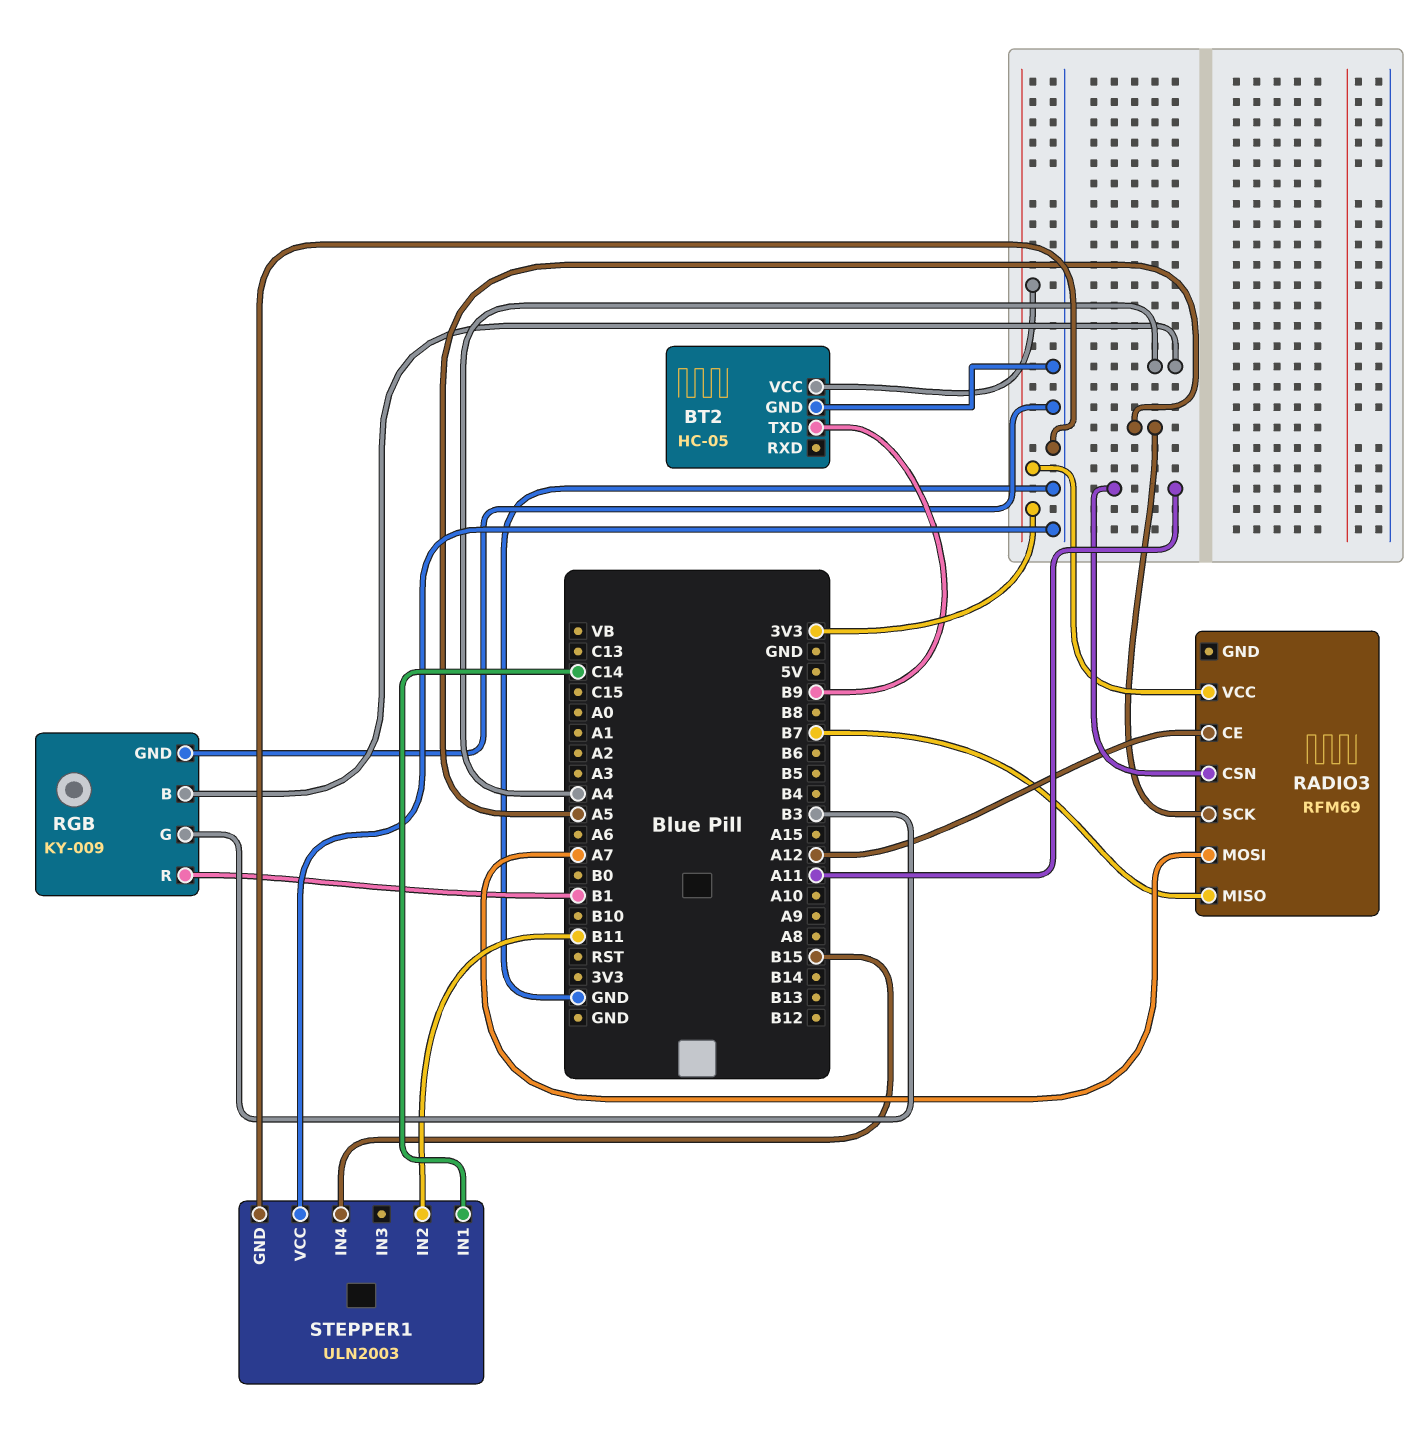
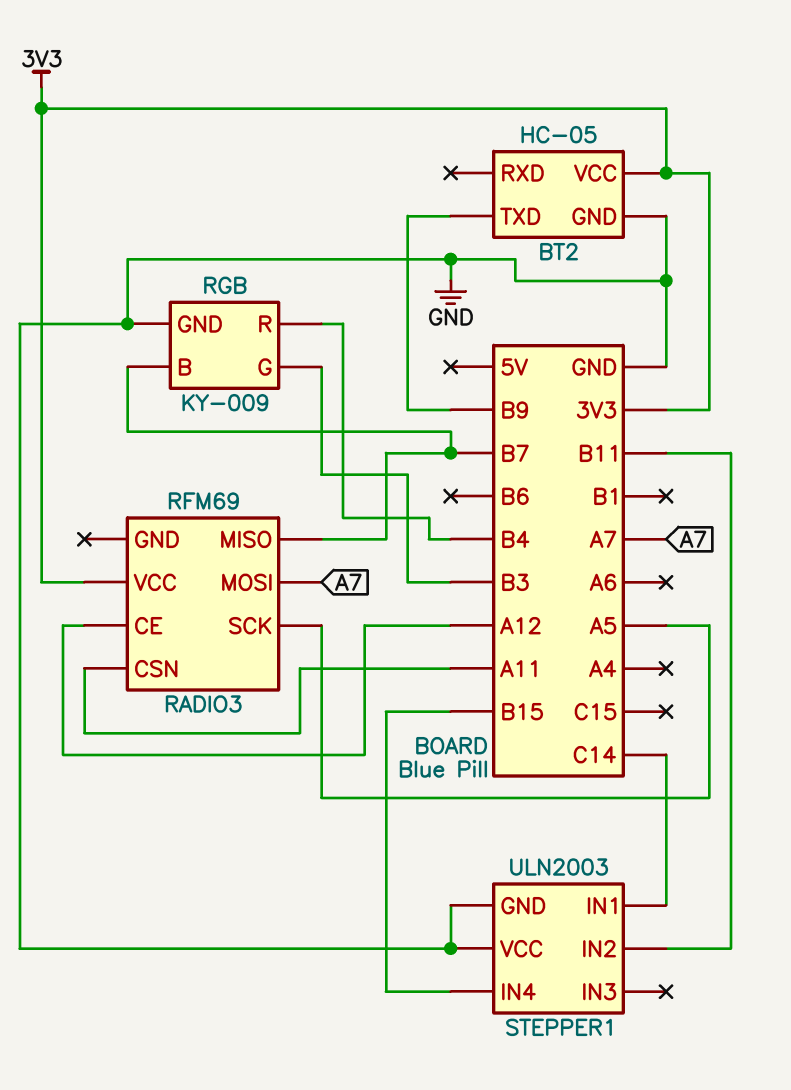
RGB pin B: A4 -> B7
RGB pin R: B1 -> B4

